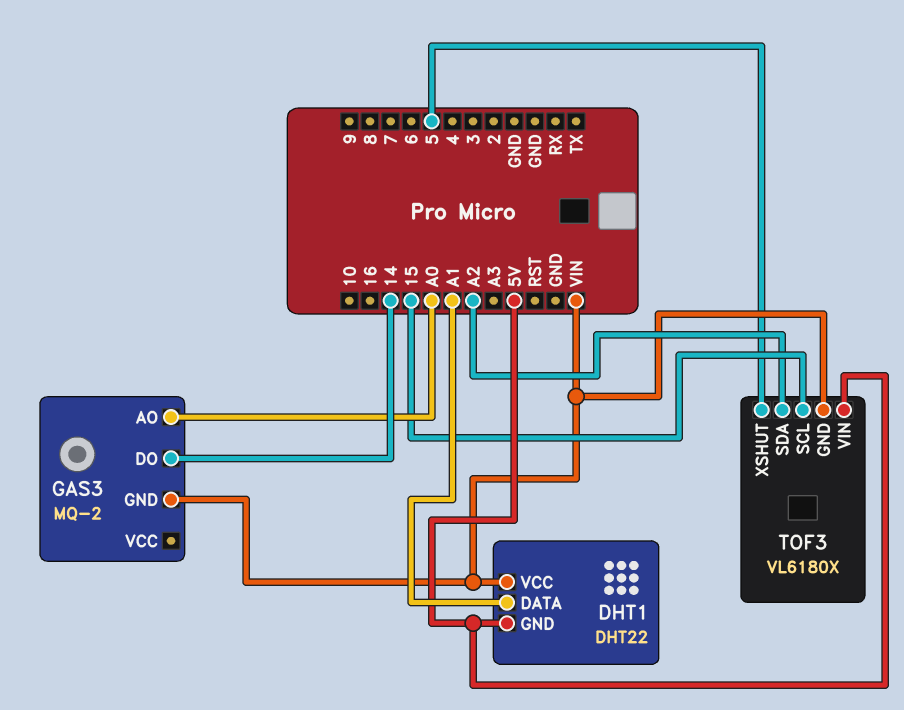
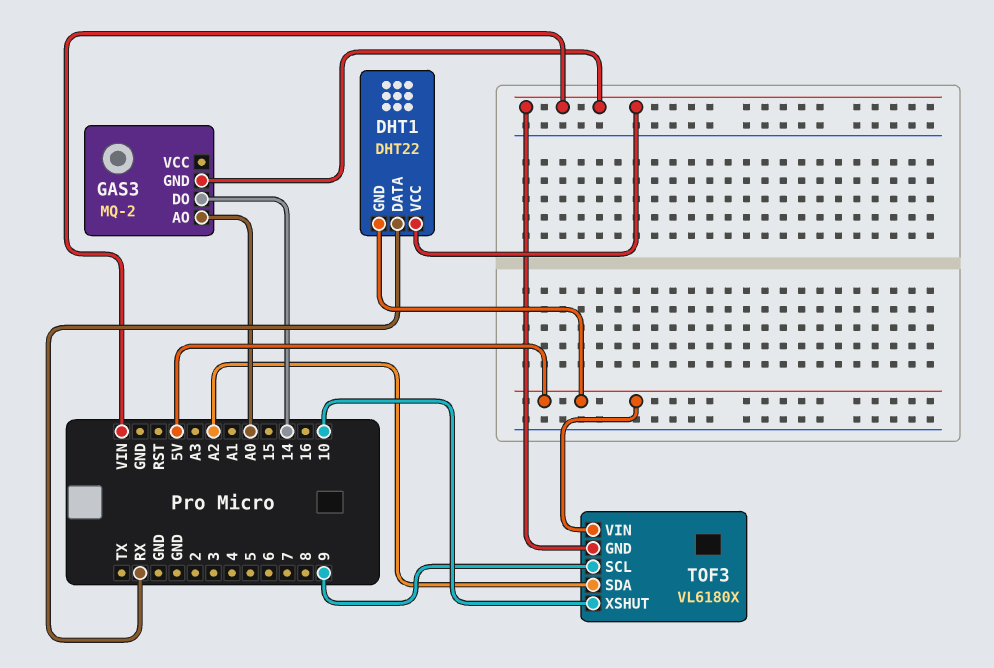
DHT1 pin DATA: A1 -> RX
TOF3 pin SCL: 15 -> 9
TOF3 pin XSHUT: 5 -> 10

